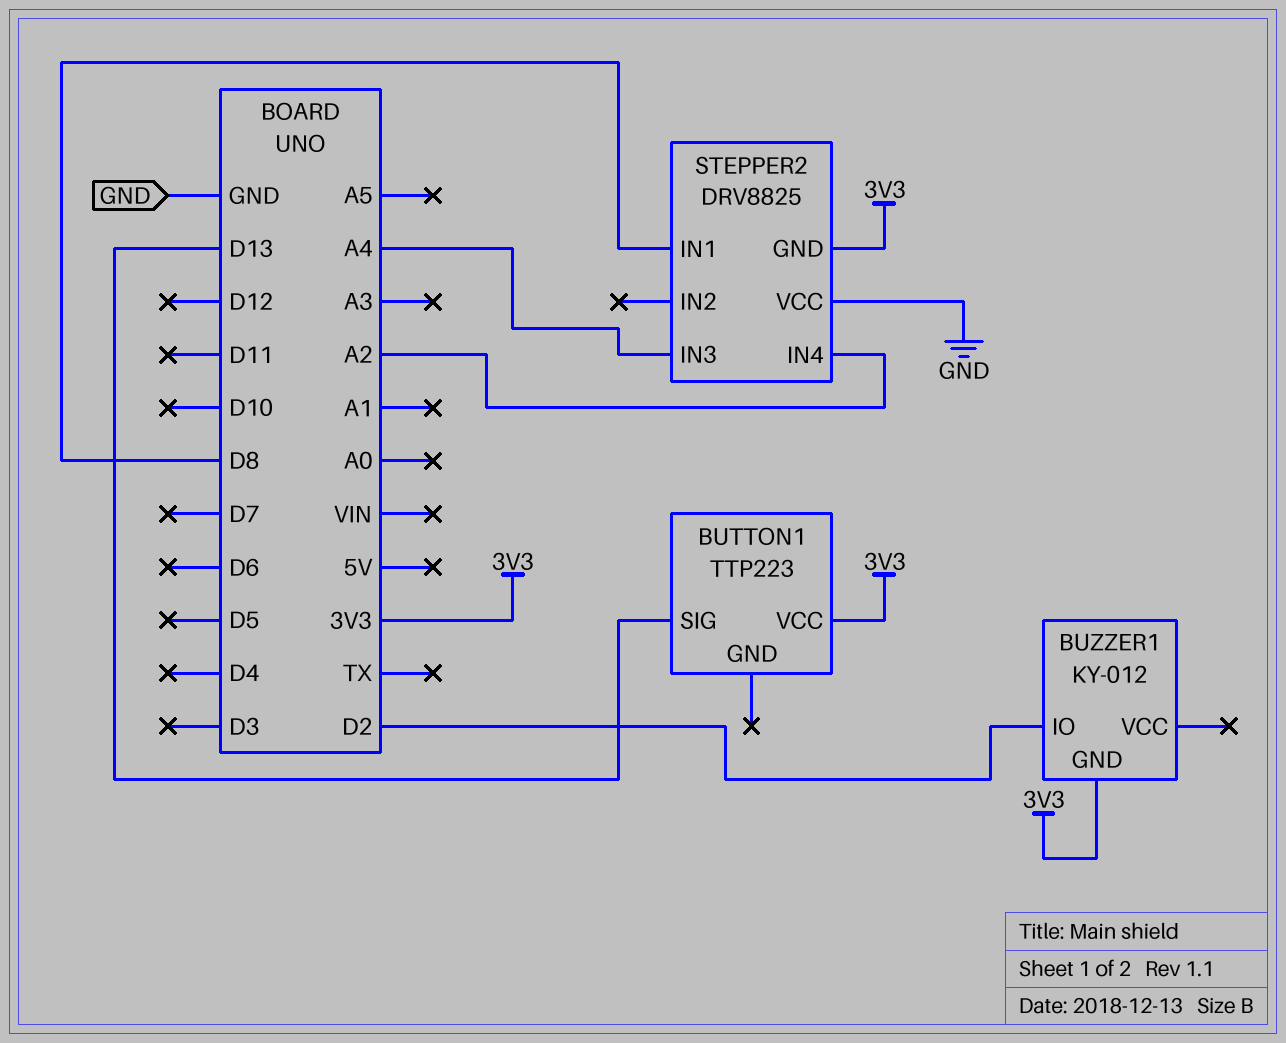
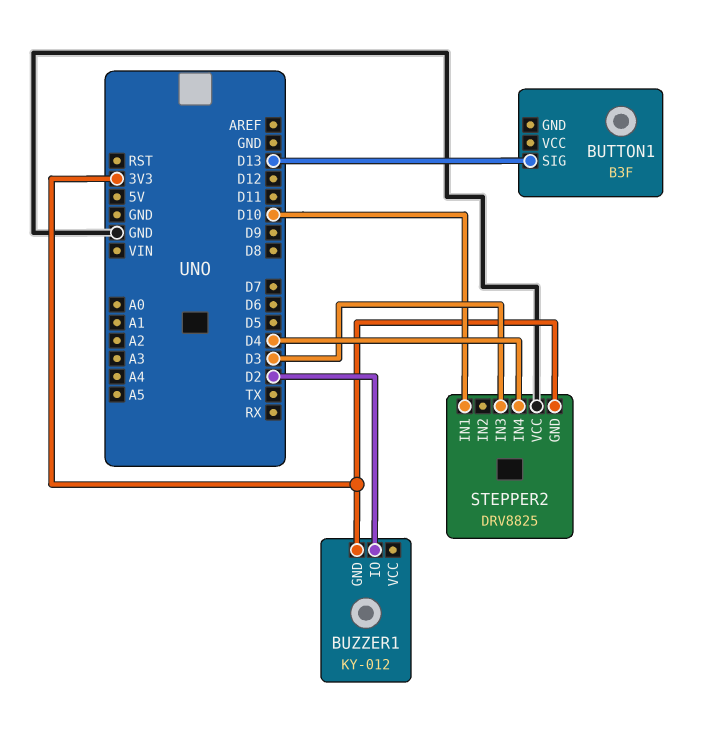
BUTTON1: TTP223 -> B3F
BUTTON1 pin VCC: 3V3 -> none
STEPPER2 pin IN1: D8 -> D10
STEPPER2 pin IN3: A4 -> D3
STEPPER2 pin IN4: A2 -> D4

